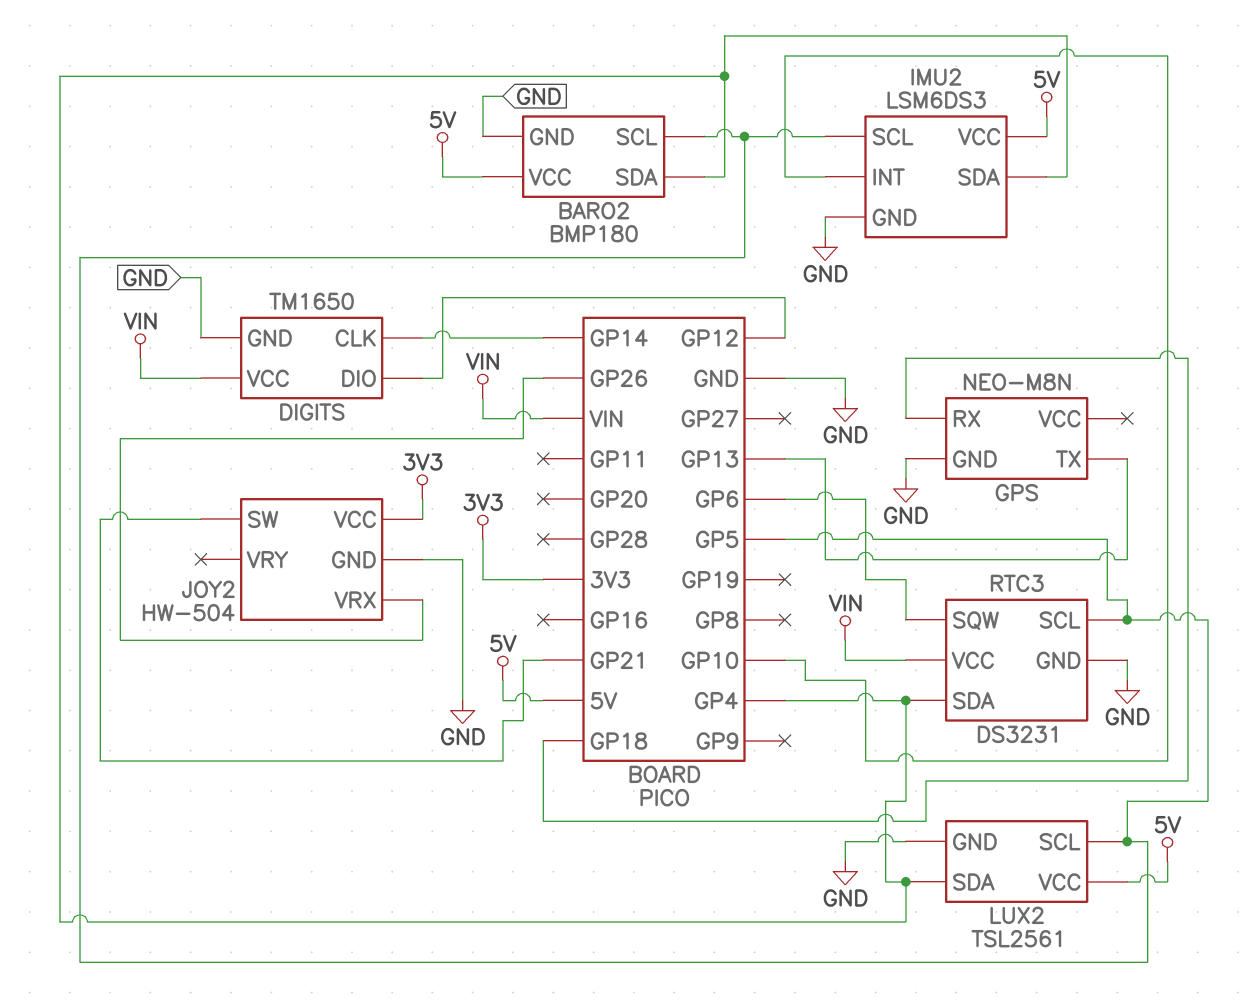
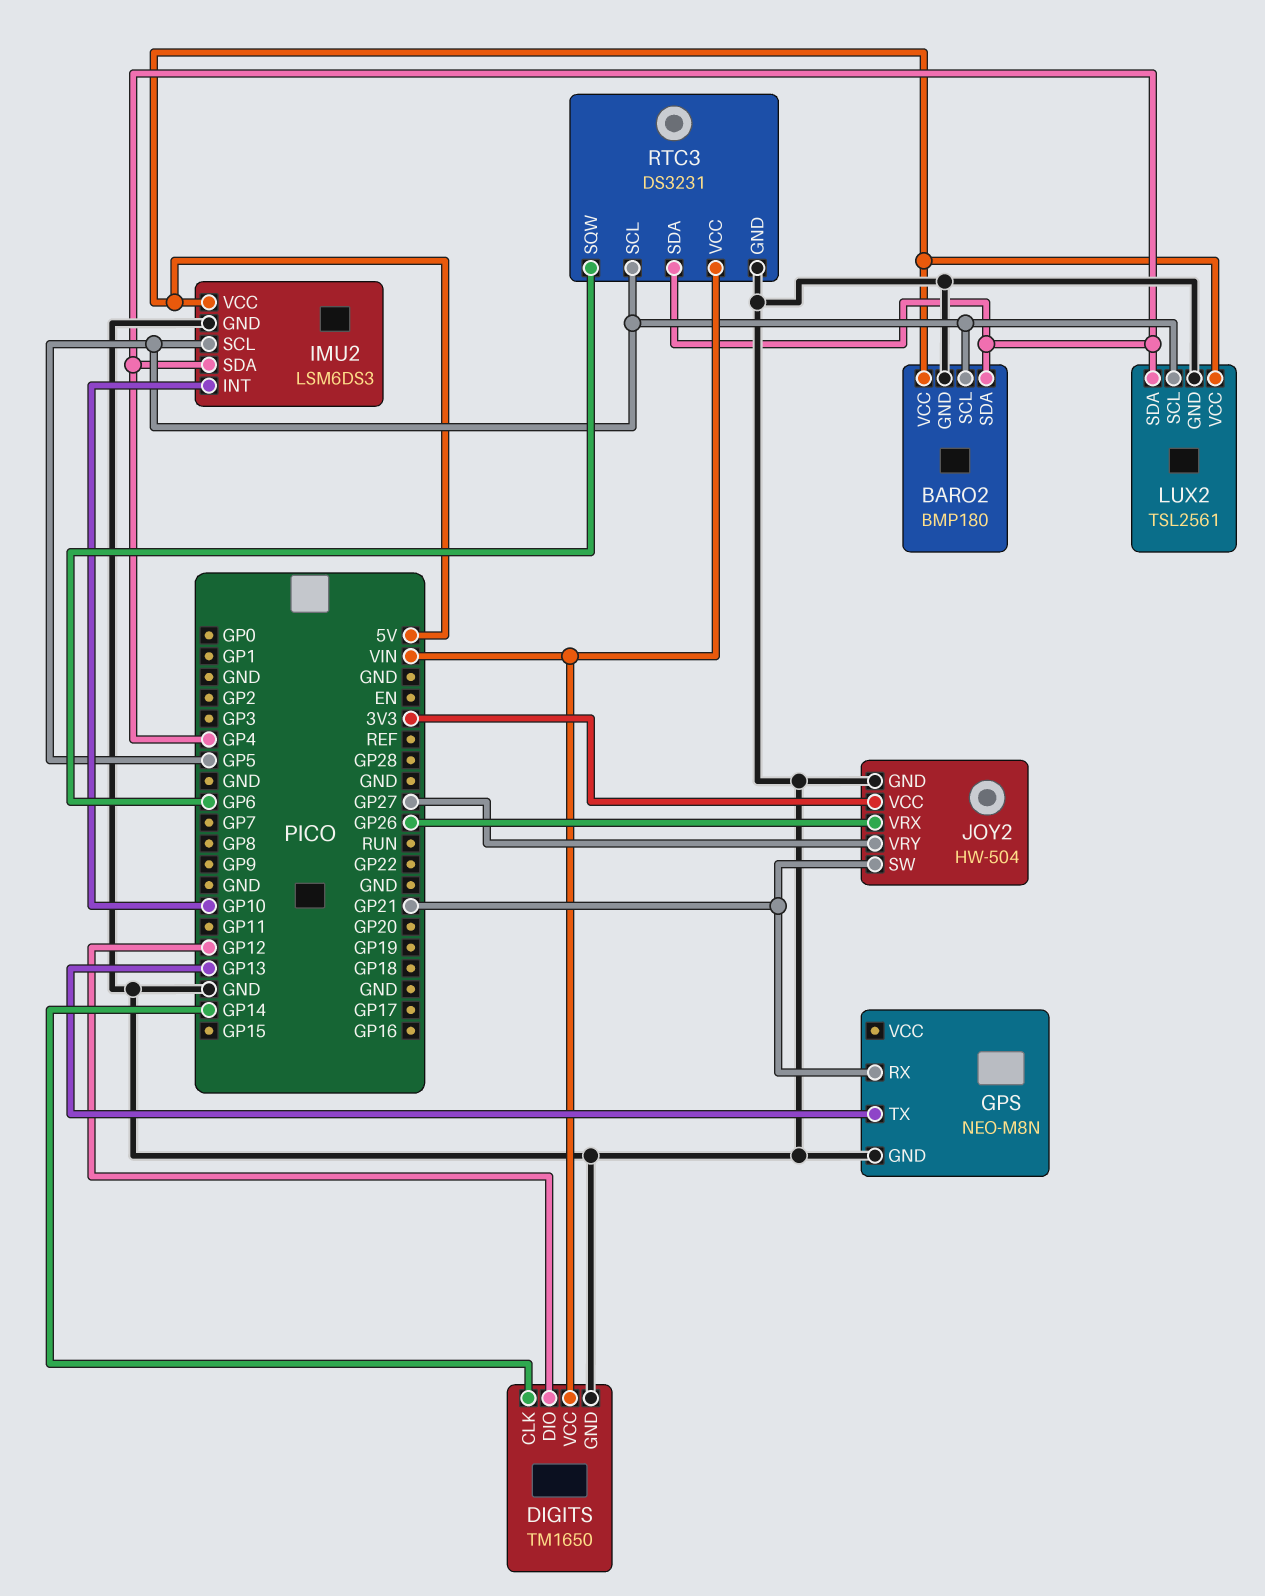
GPS pin RX: GP18 -> GP21
JOY2 pin VRY: none -> GP27

